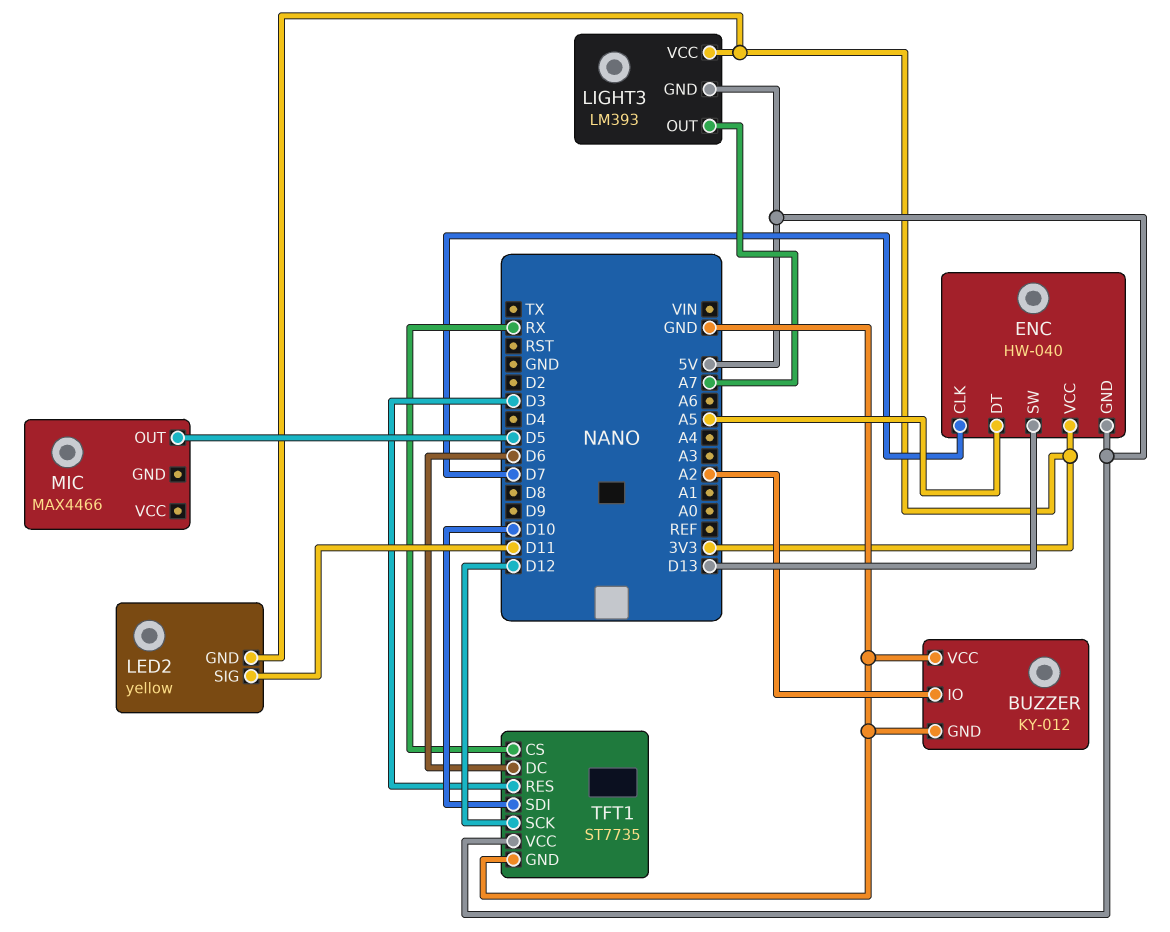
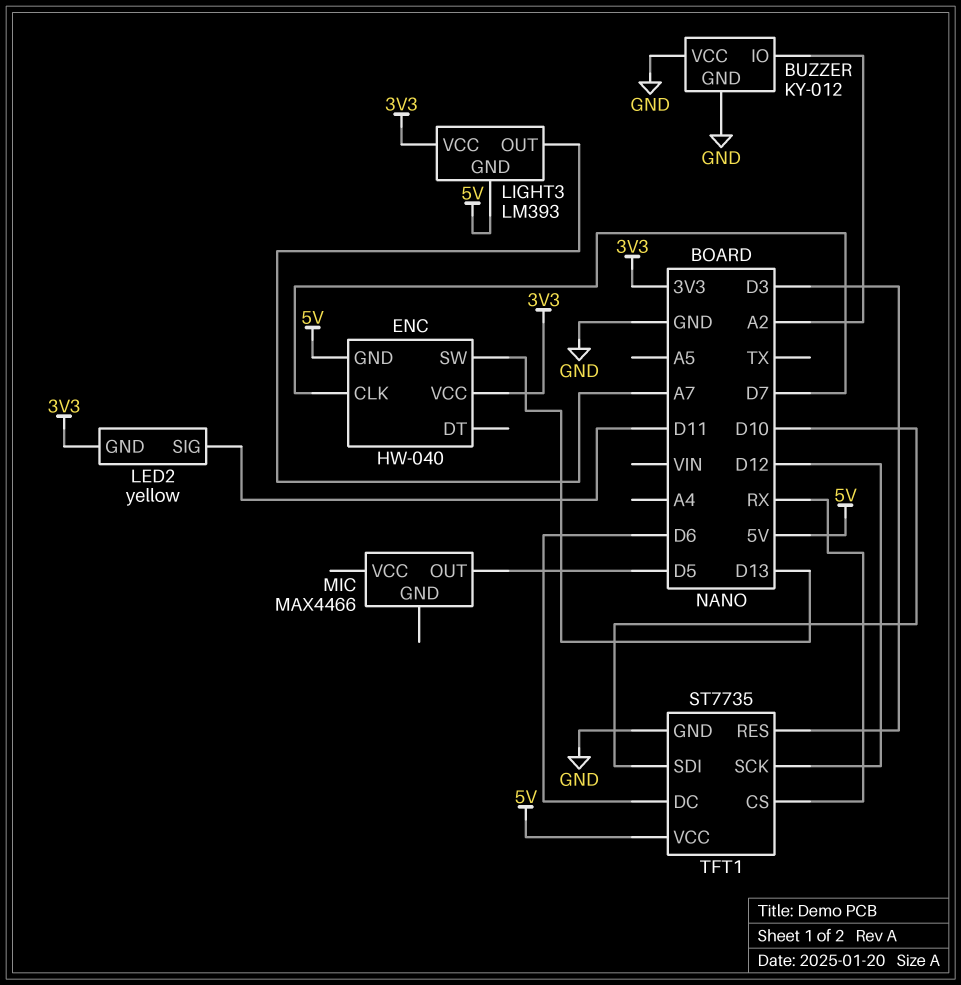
ENC pin DT: A5 -> none

